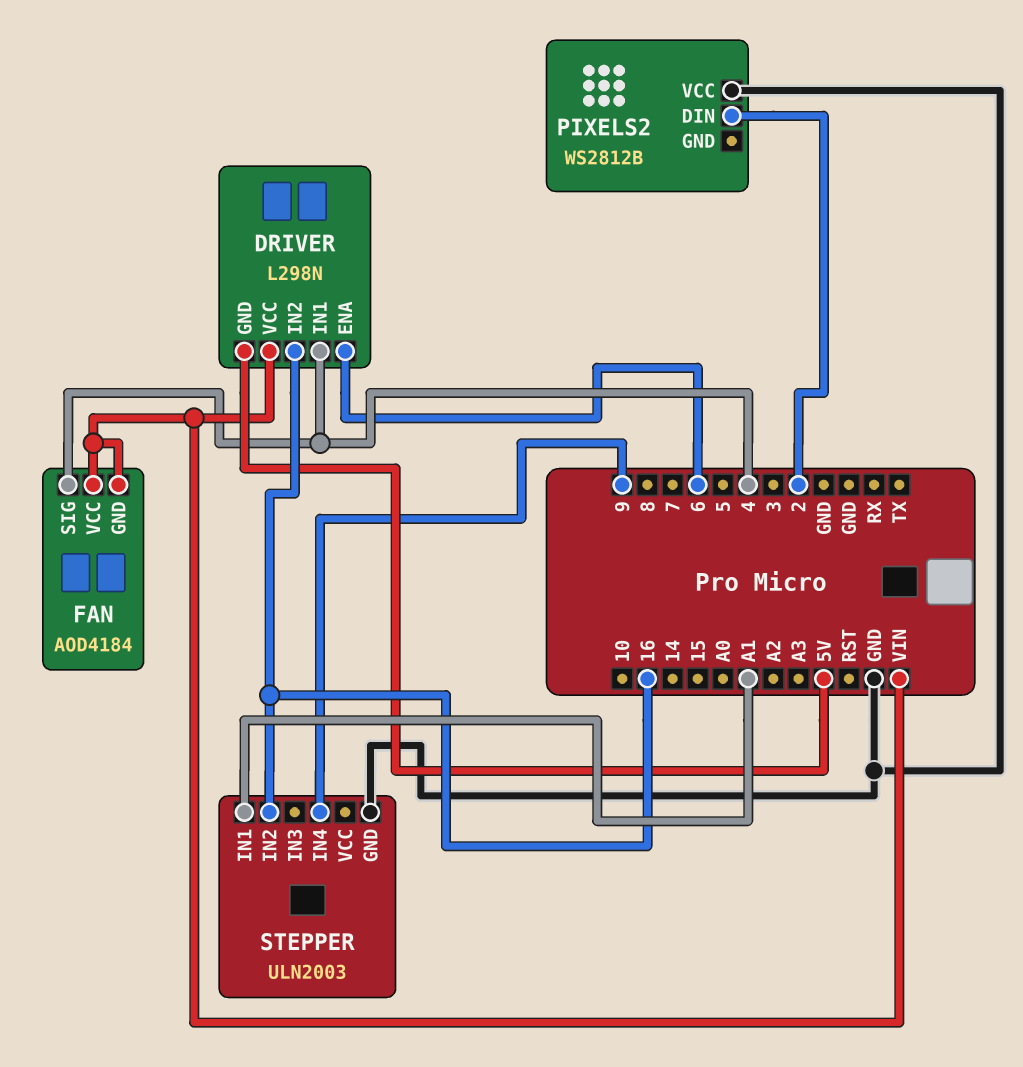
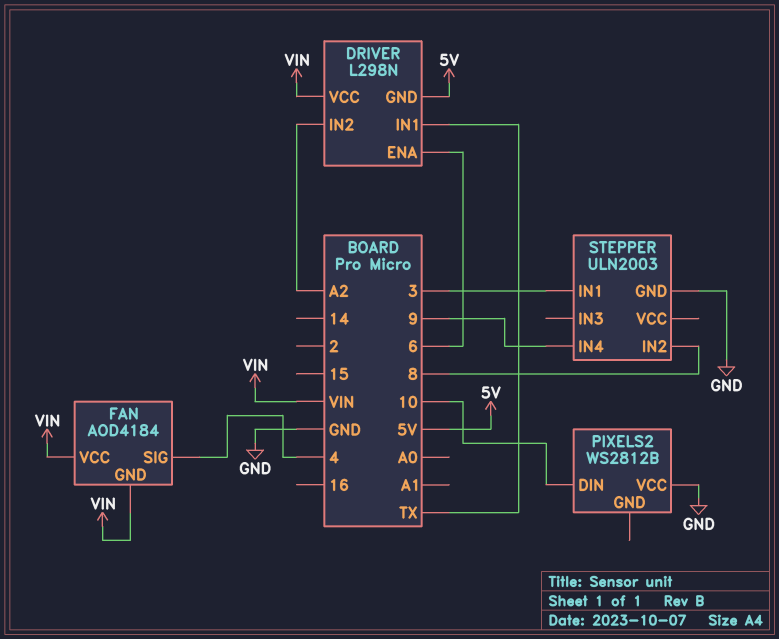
DRIVER pin IN1: 4 -> TX
DRIVER pin IN2: 16 -> A2
PIXELS2 pin DIN: 2 -> 10
STEPPER pin IN1: A1 -> 3
STEPPER pin IN2: 16 -> 8

